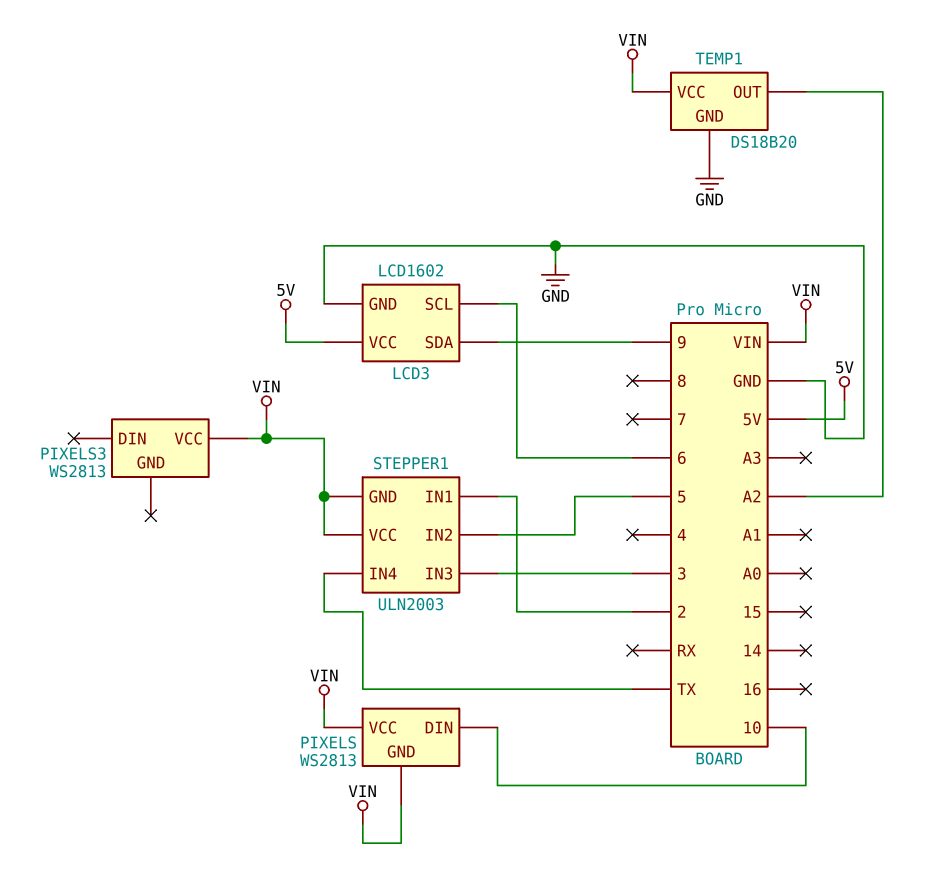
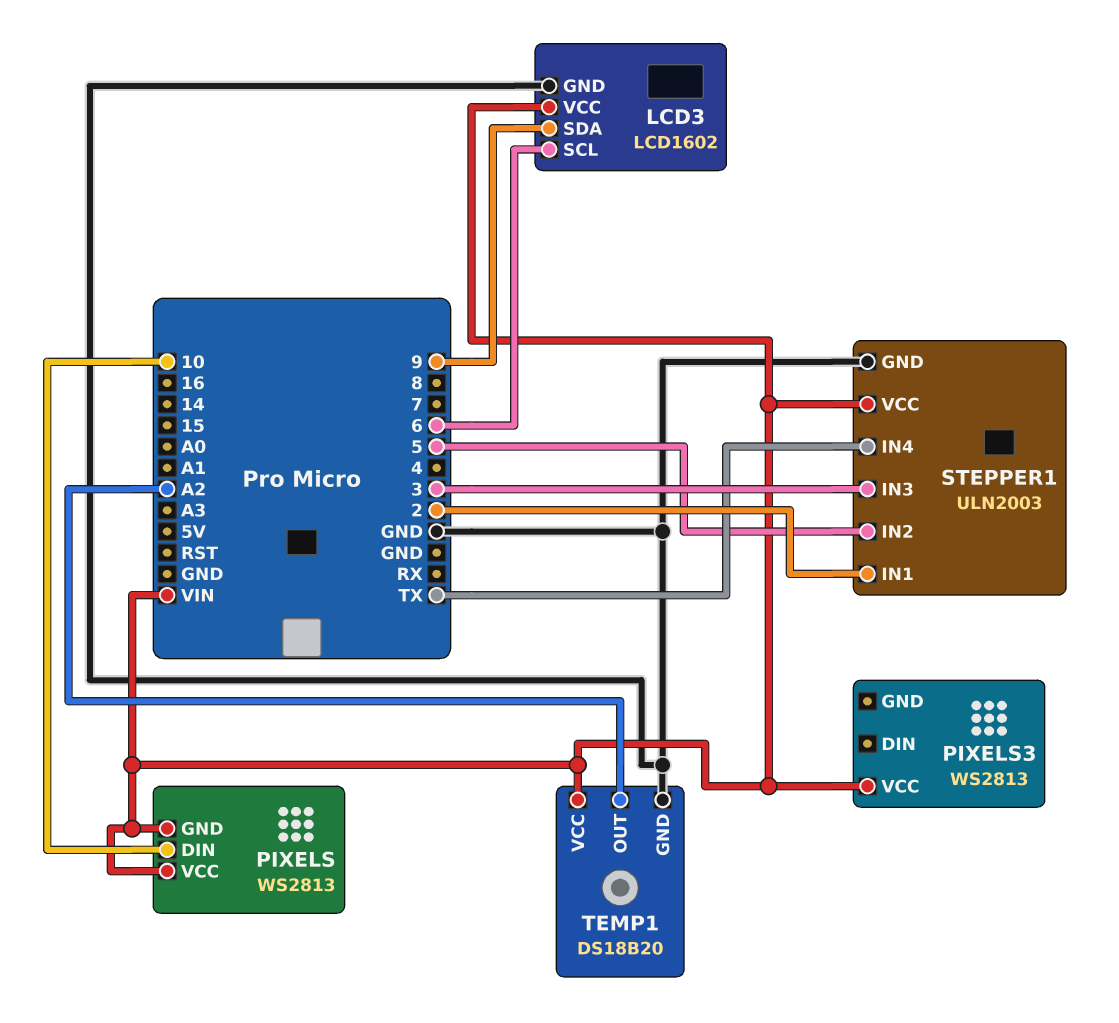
LCD3 pin VCC: 5V -> VIN
STEPPER1 pin GND: VIN -> GND

